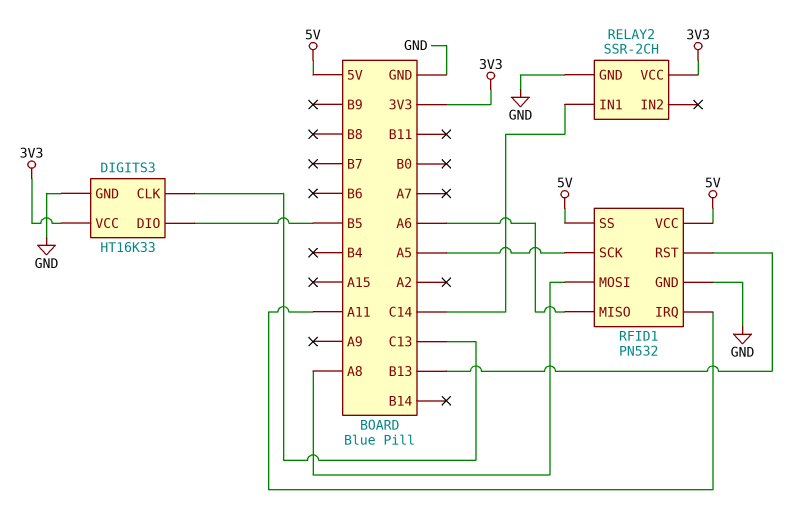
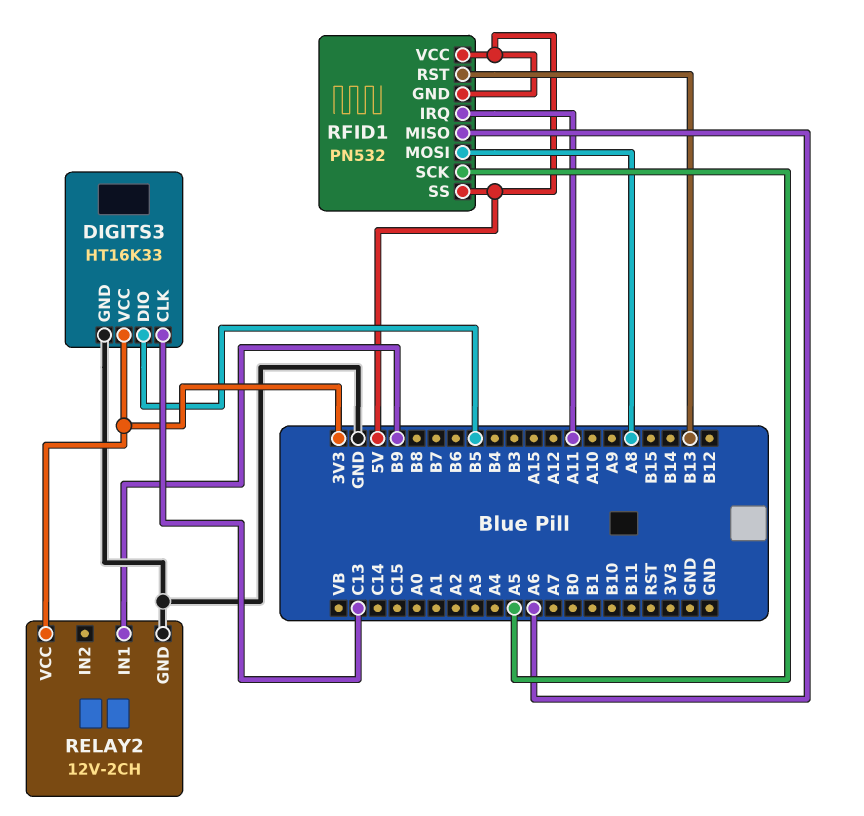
RELAY2: SSR-2CH -> 12V-2CH
RELAY2 pin IN1: C14 -> B9
RFID1 pin GND: GND -> 5V

